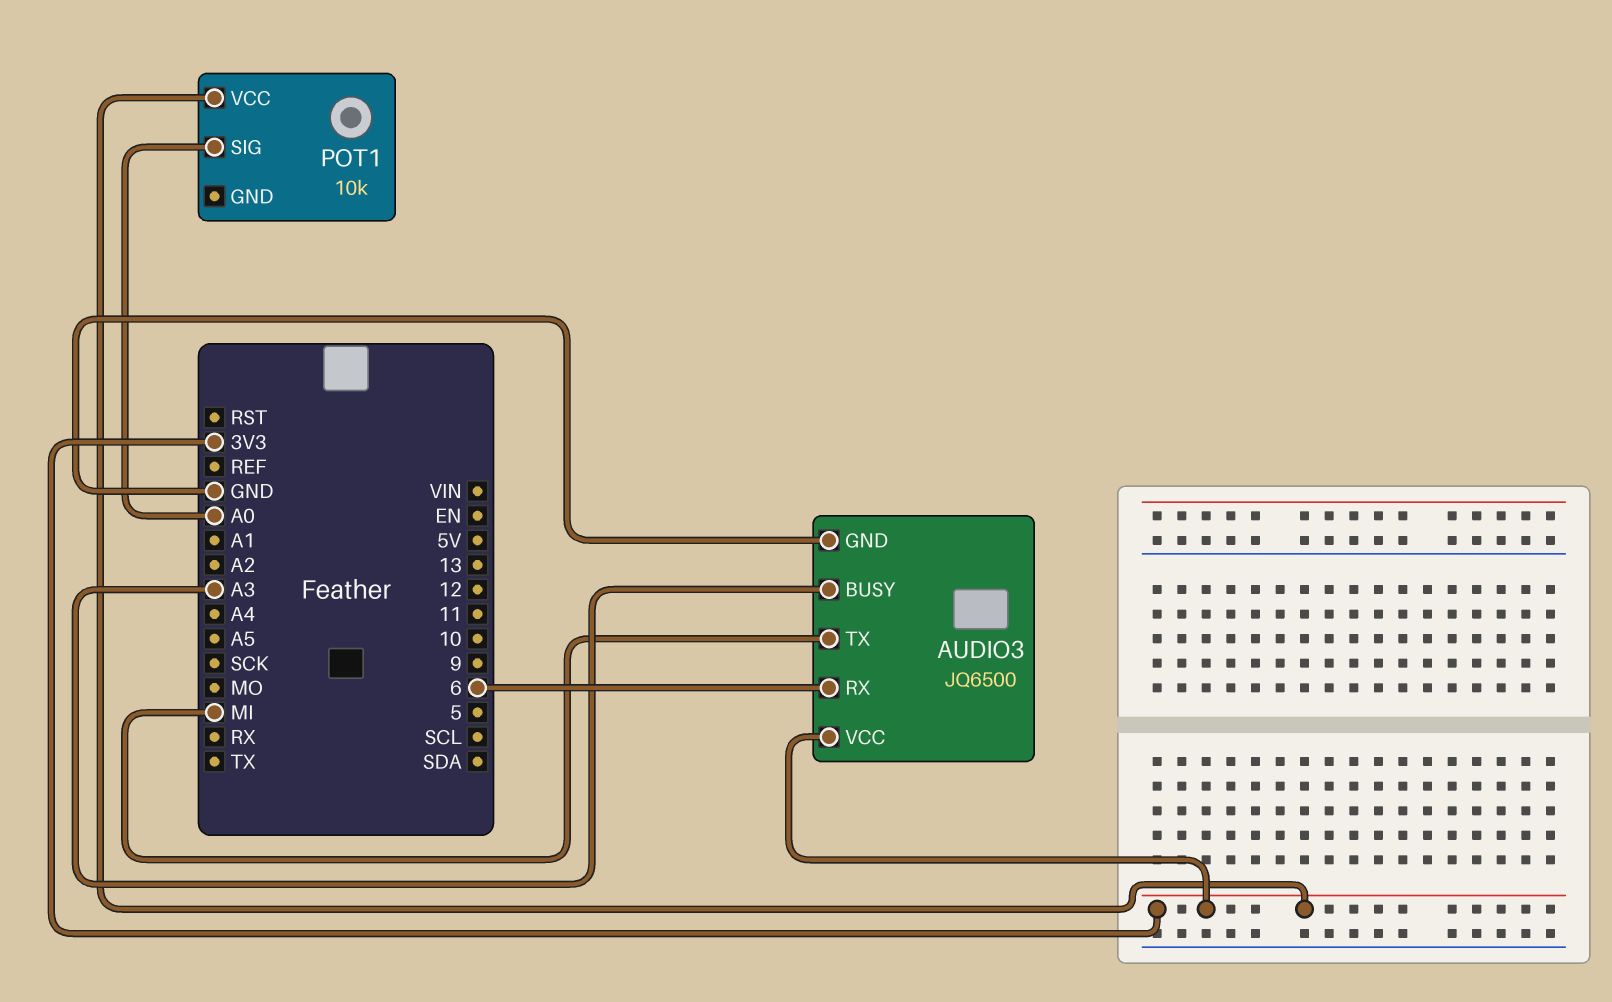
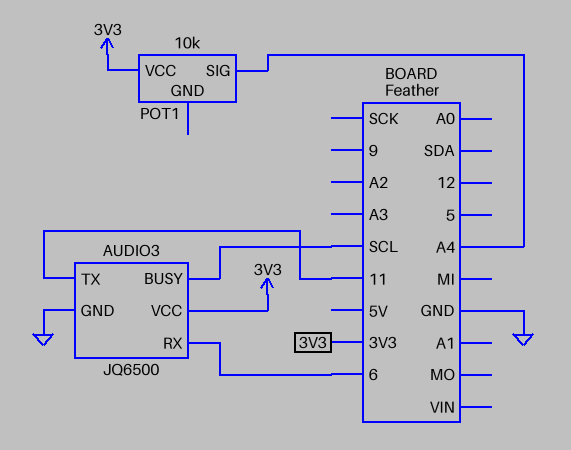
AUDIO3 pin BUSY: A3 -> SCL
AUDIO3 pin TX: MI -> 11
POT1 pin SIG: A0 -> A4

